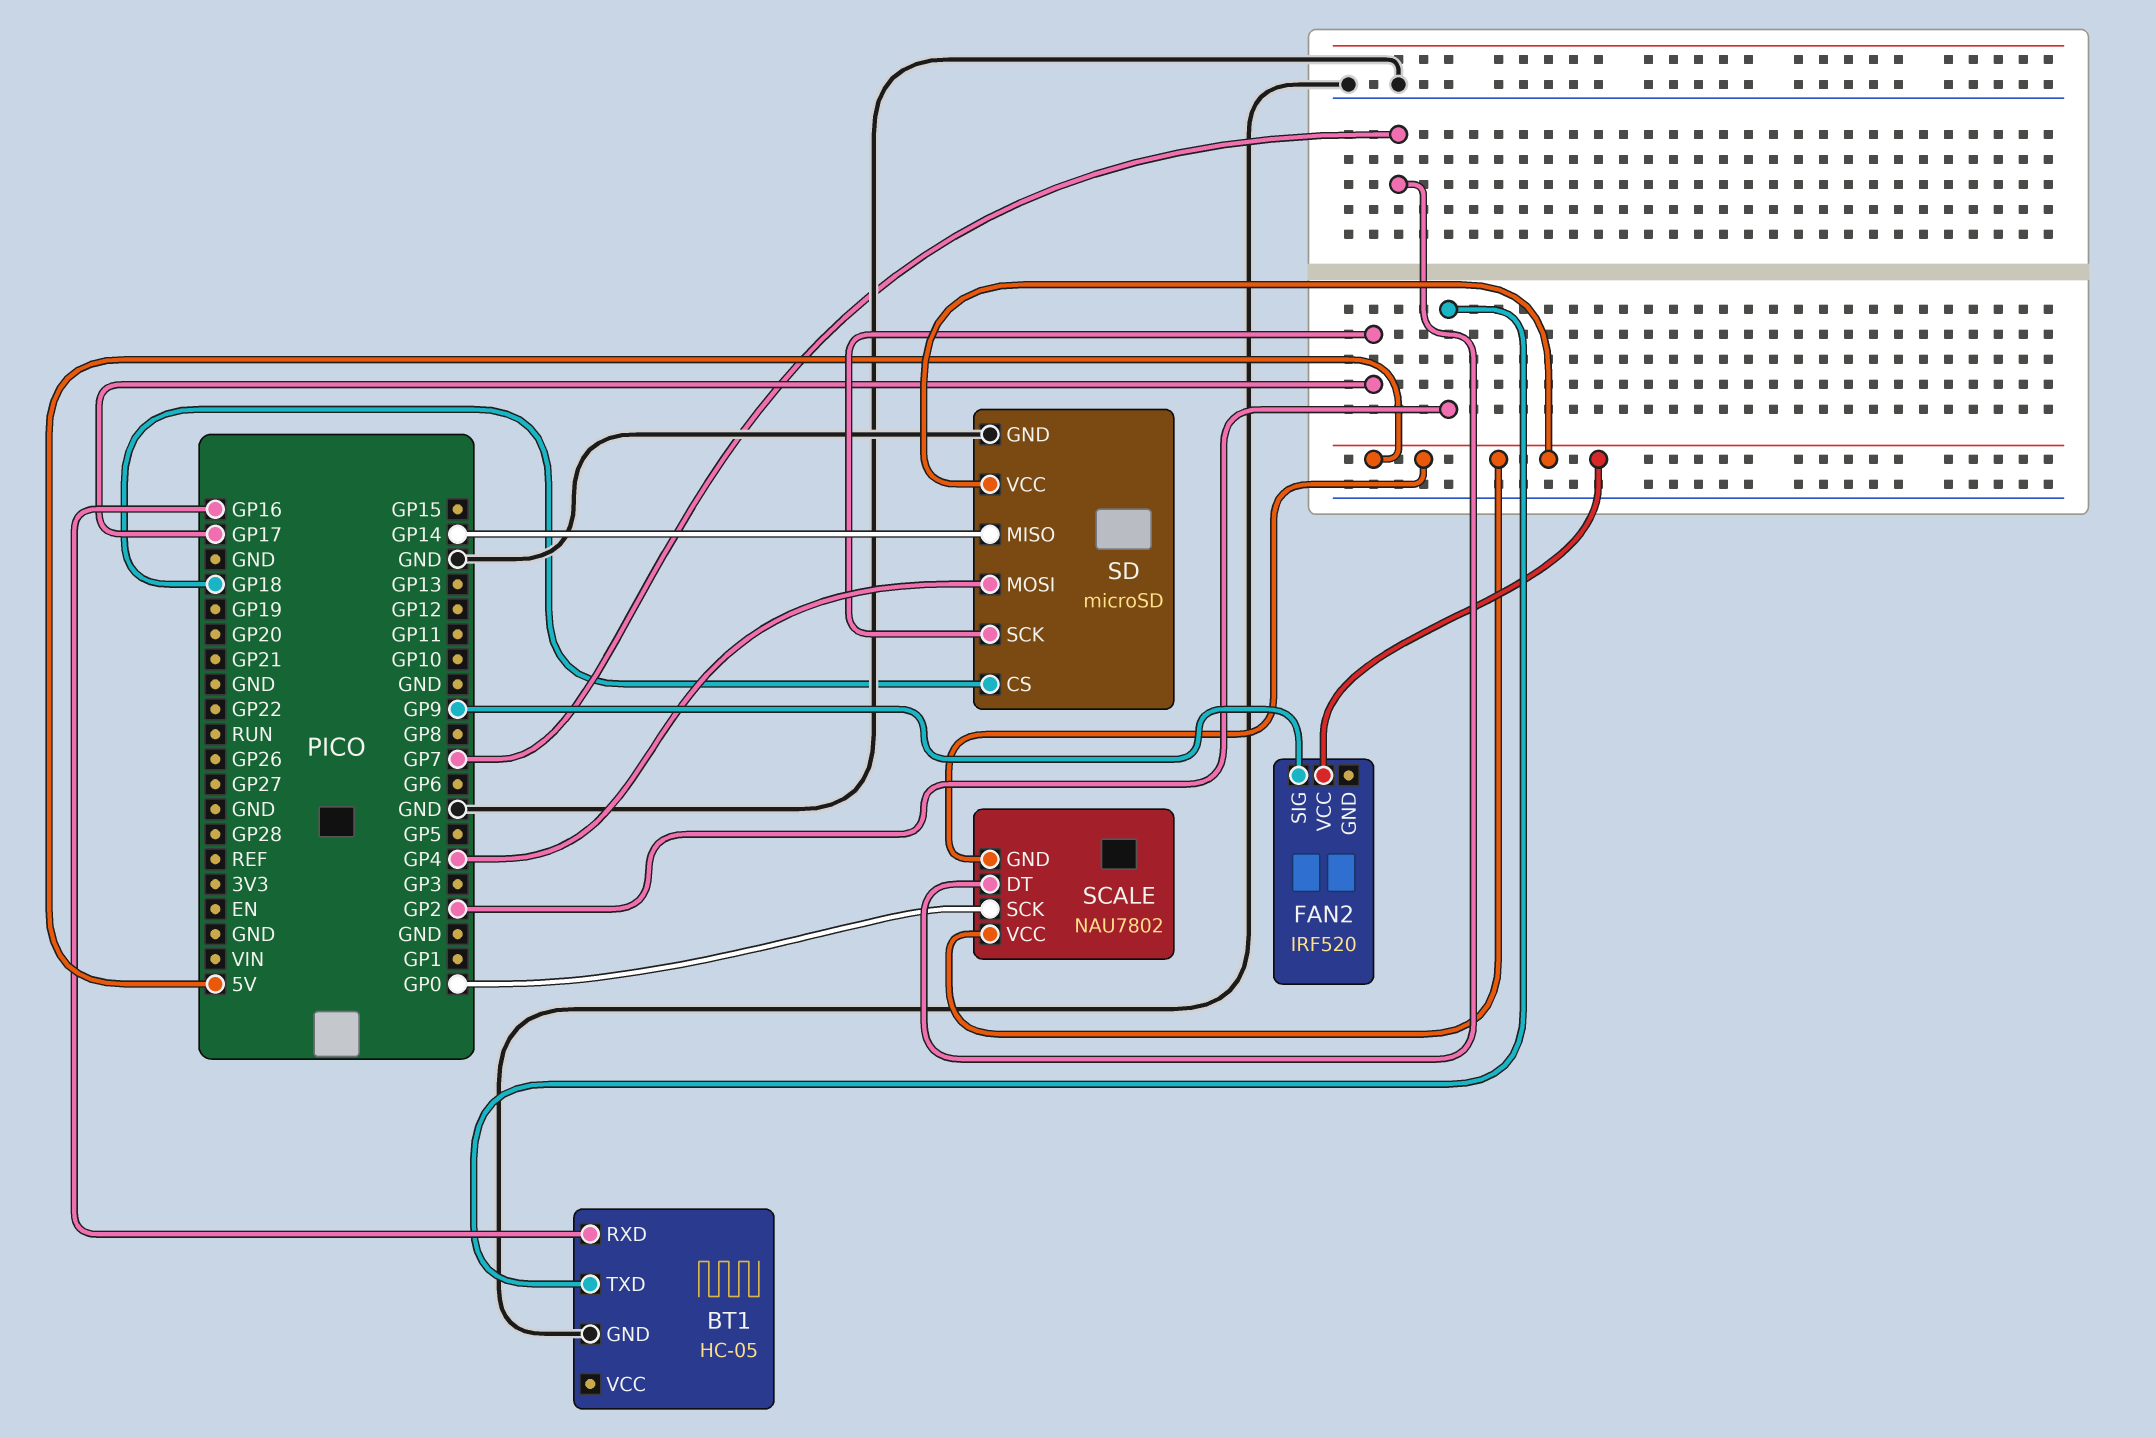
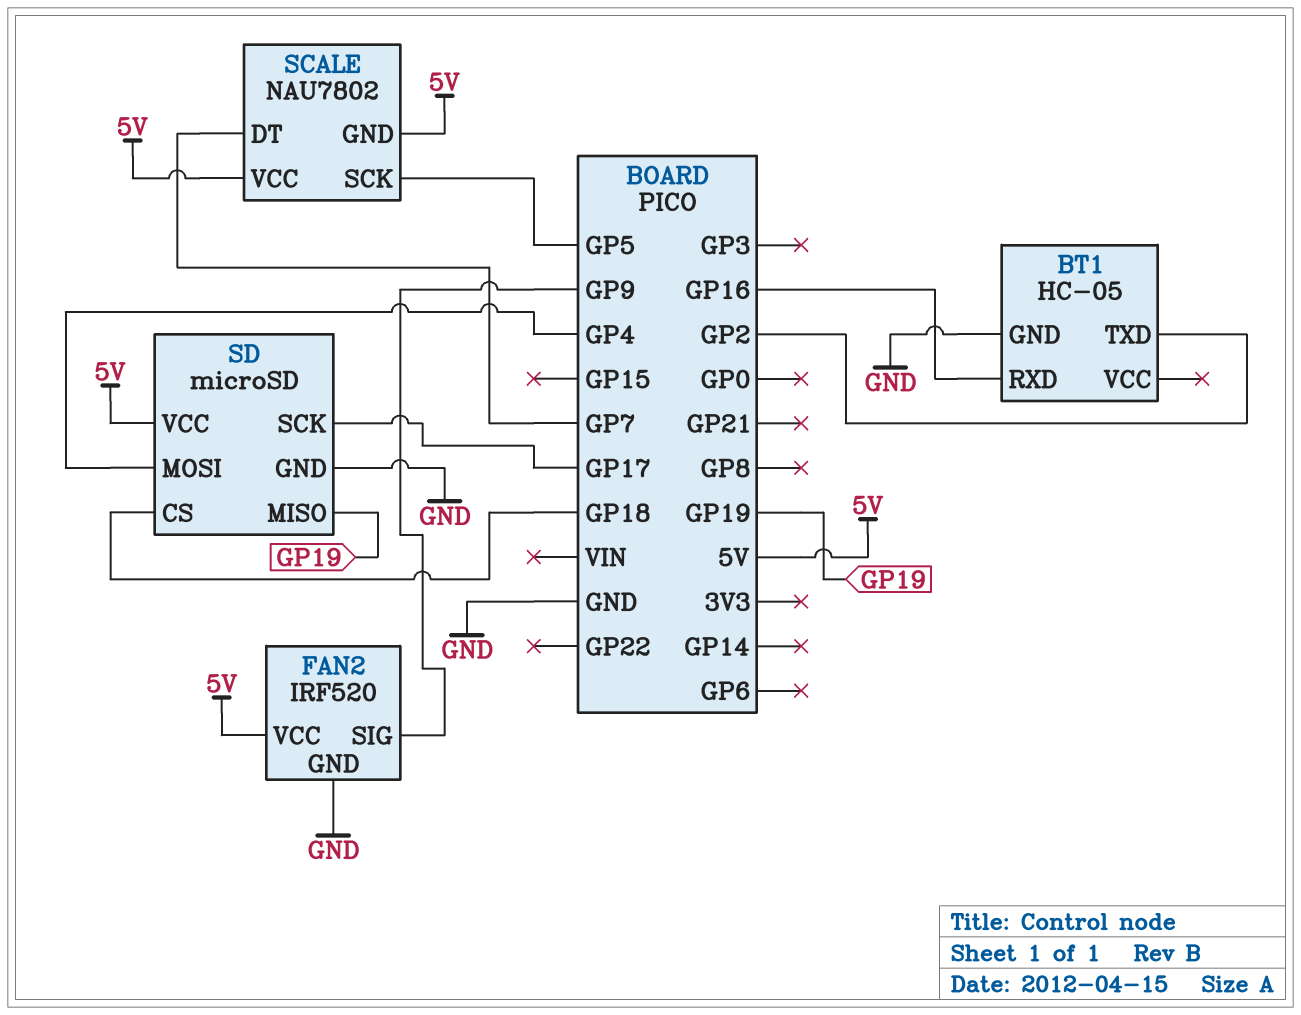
FAN2 pin GND: none -> GND
SCALE pin SCK: GP0 -> GP5
SD pin MISO: GP14 -> GP19

